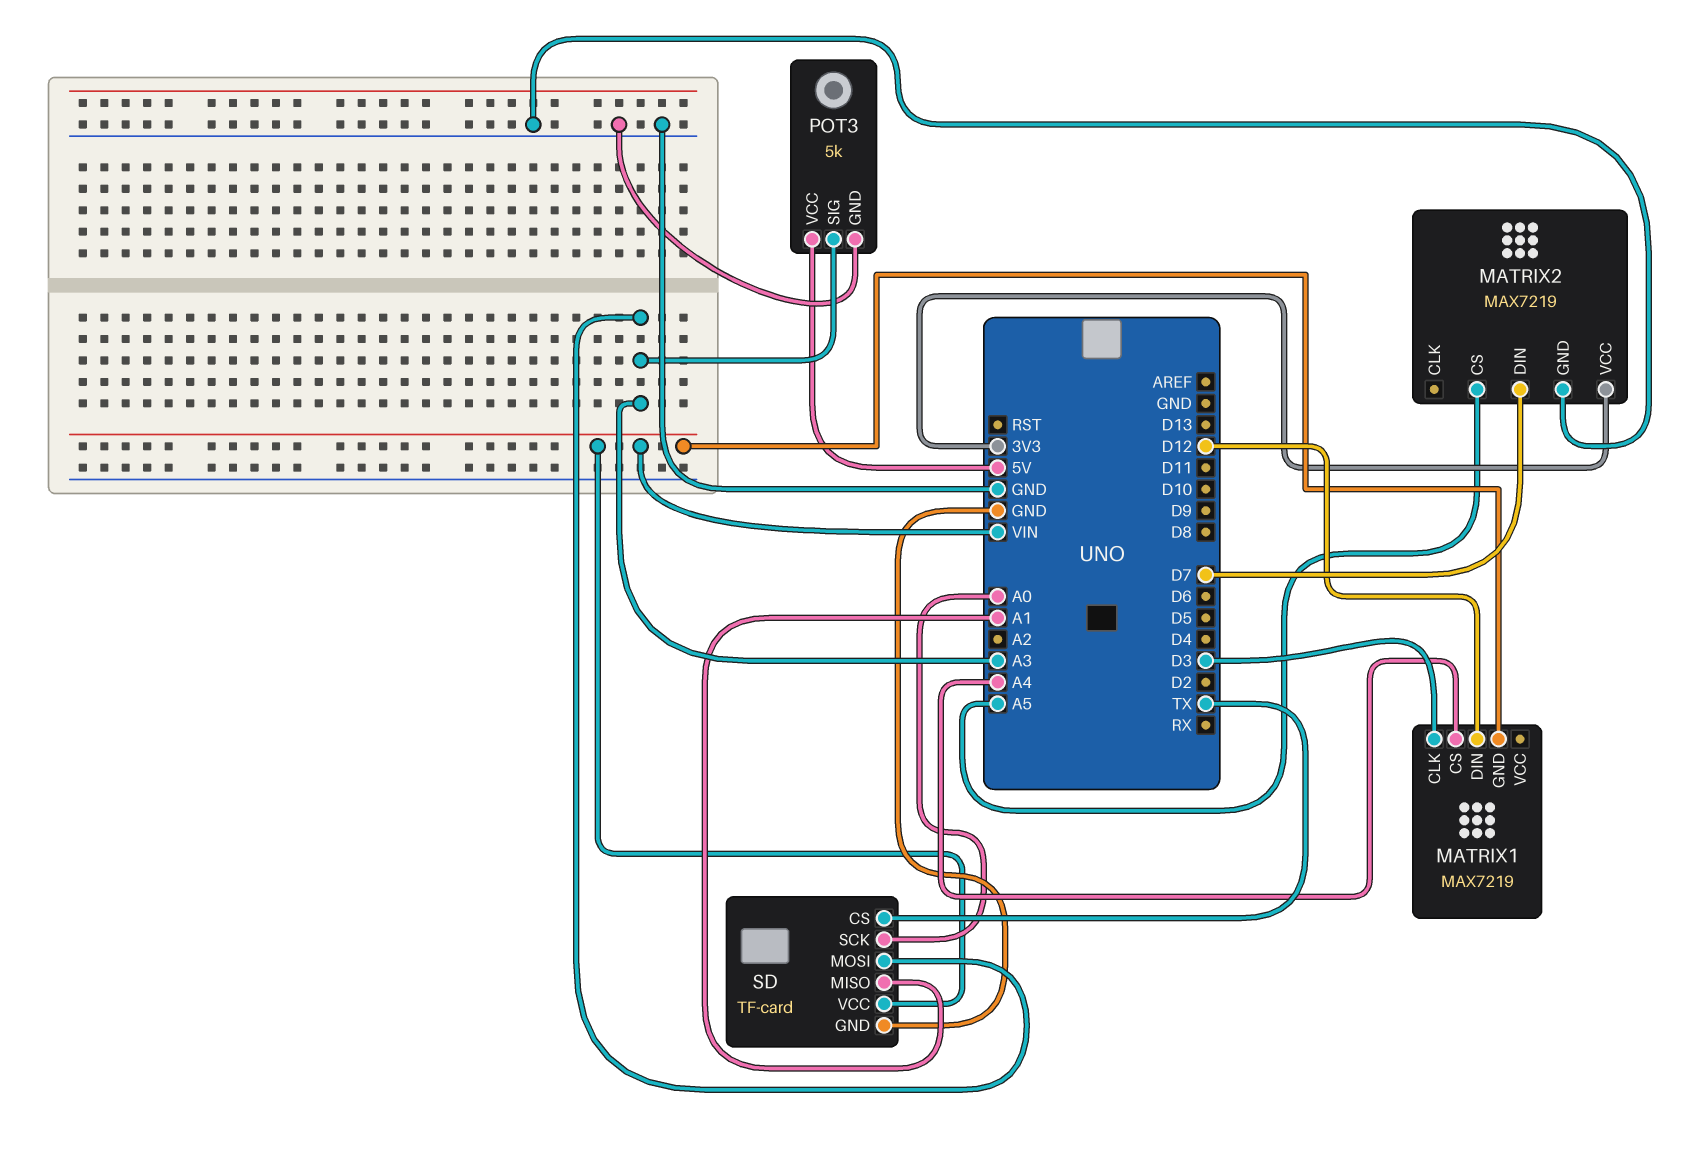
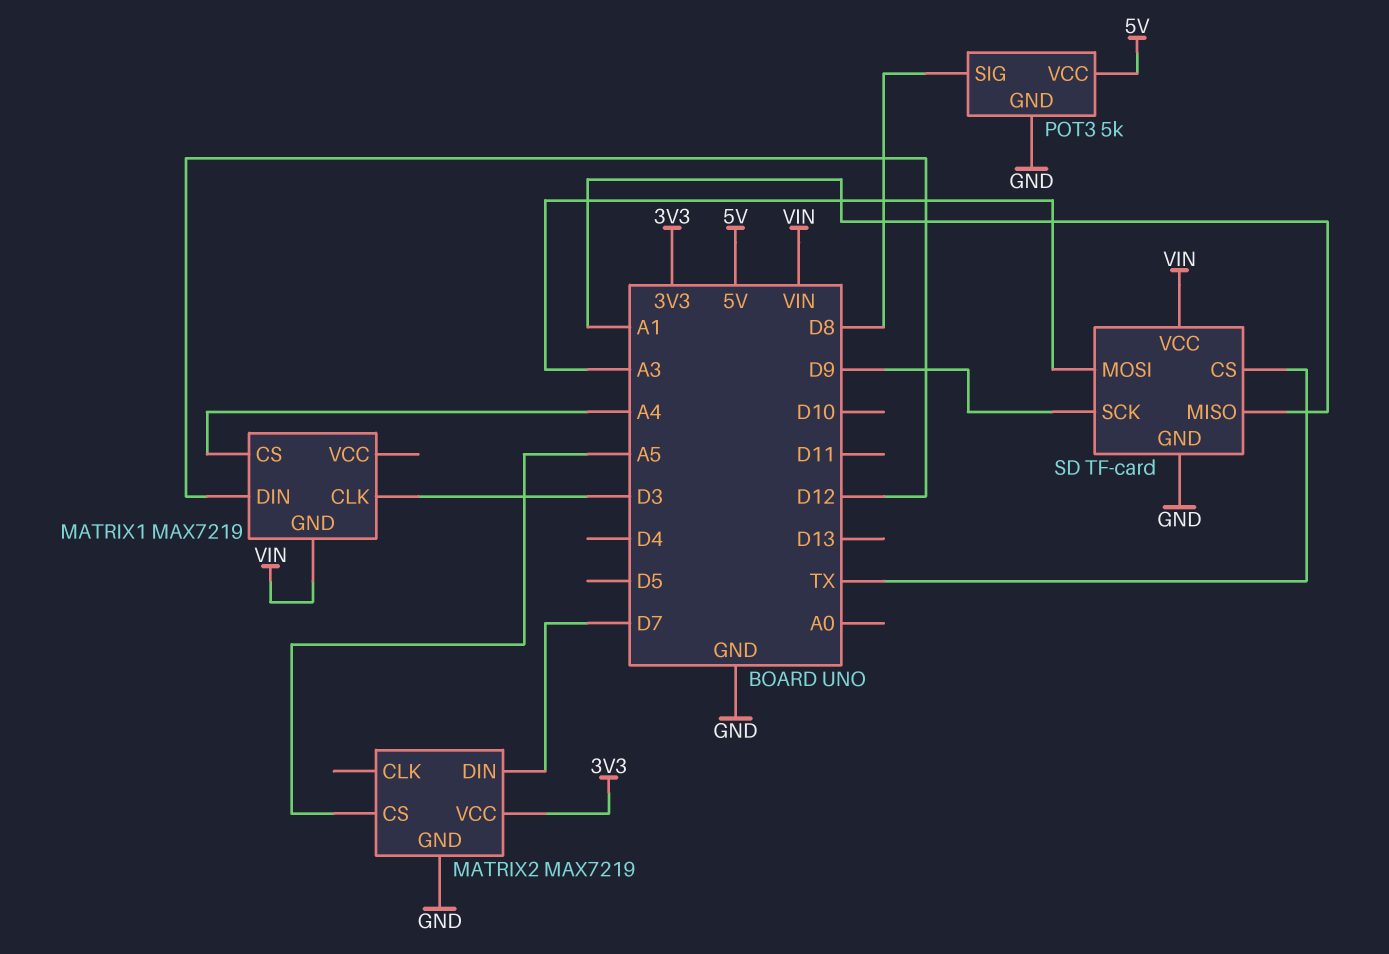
POT3 pin SIG: A3 -> D8
SD pin SCK: A0 -> D9

